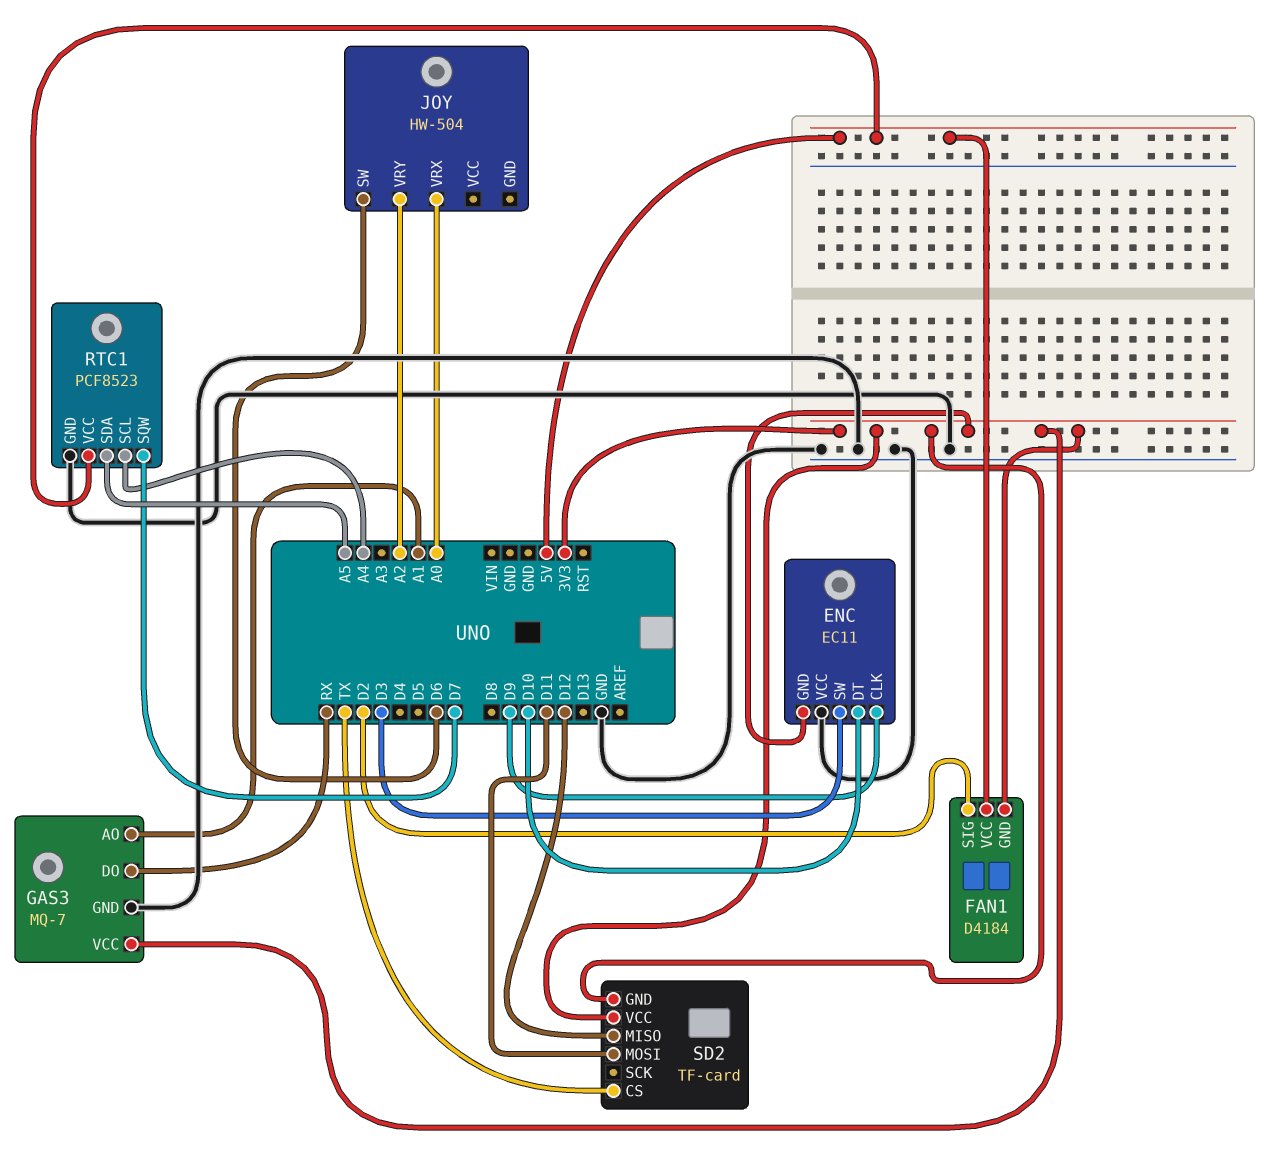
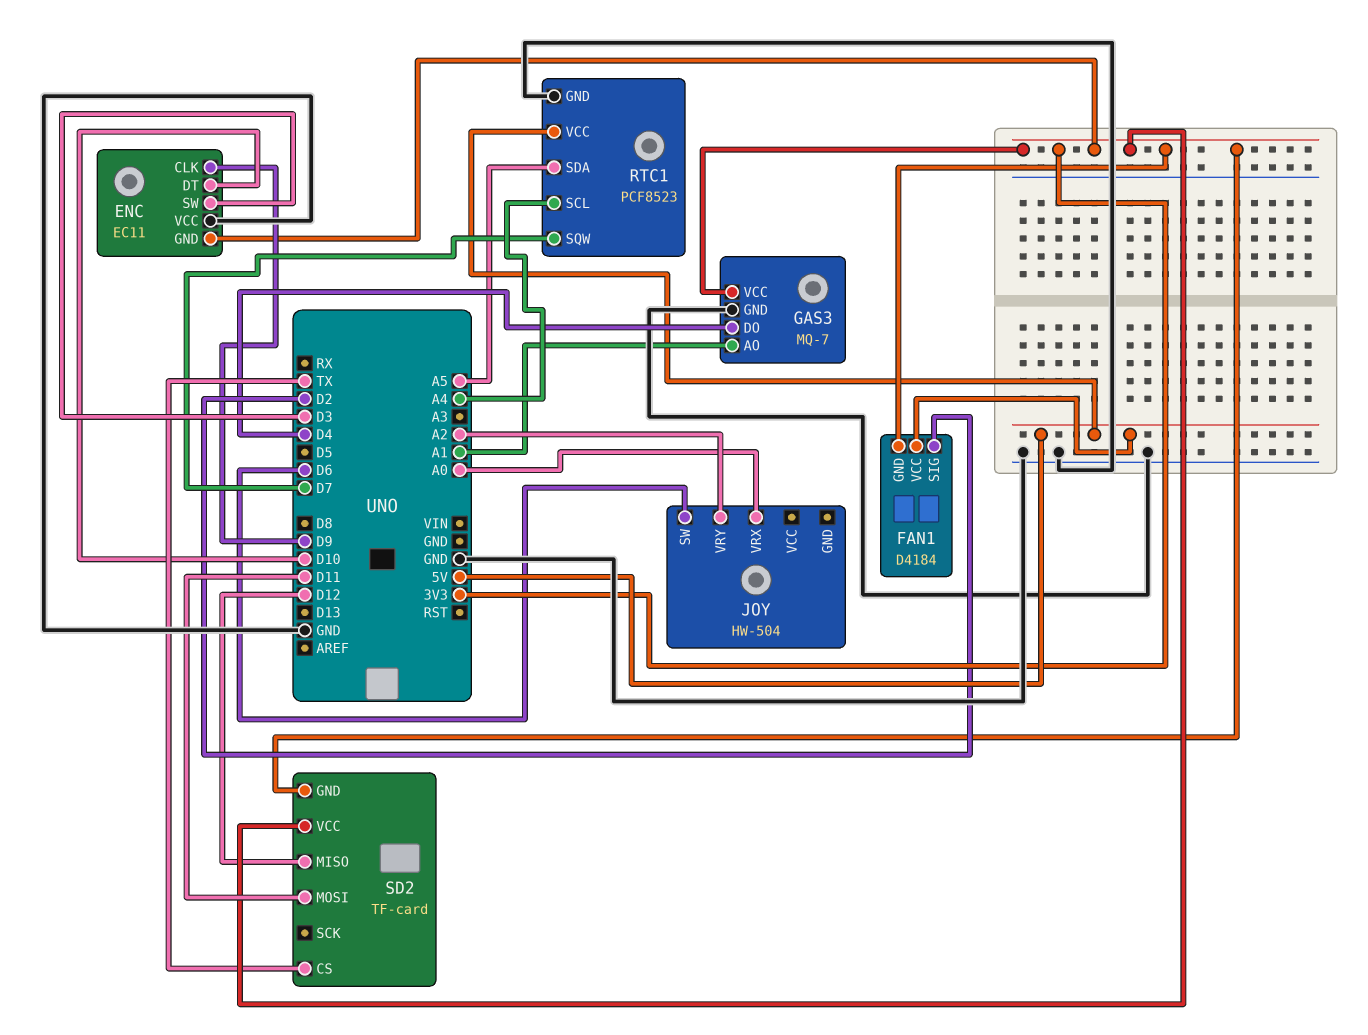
GAS3 pin DO: RX -> D4

